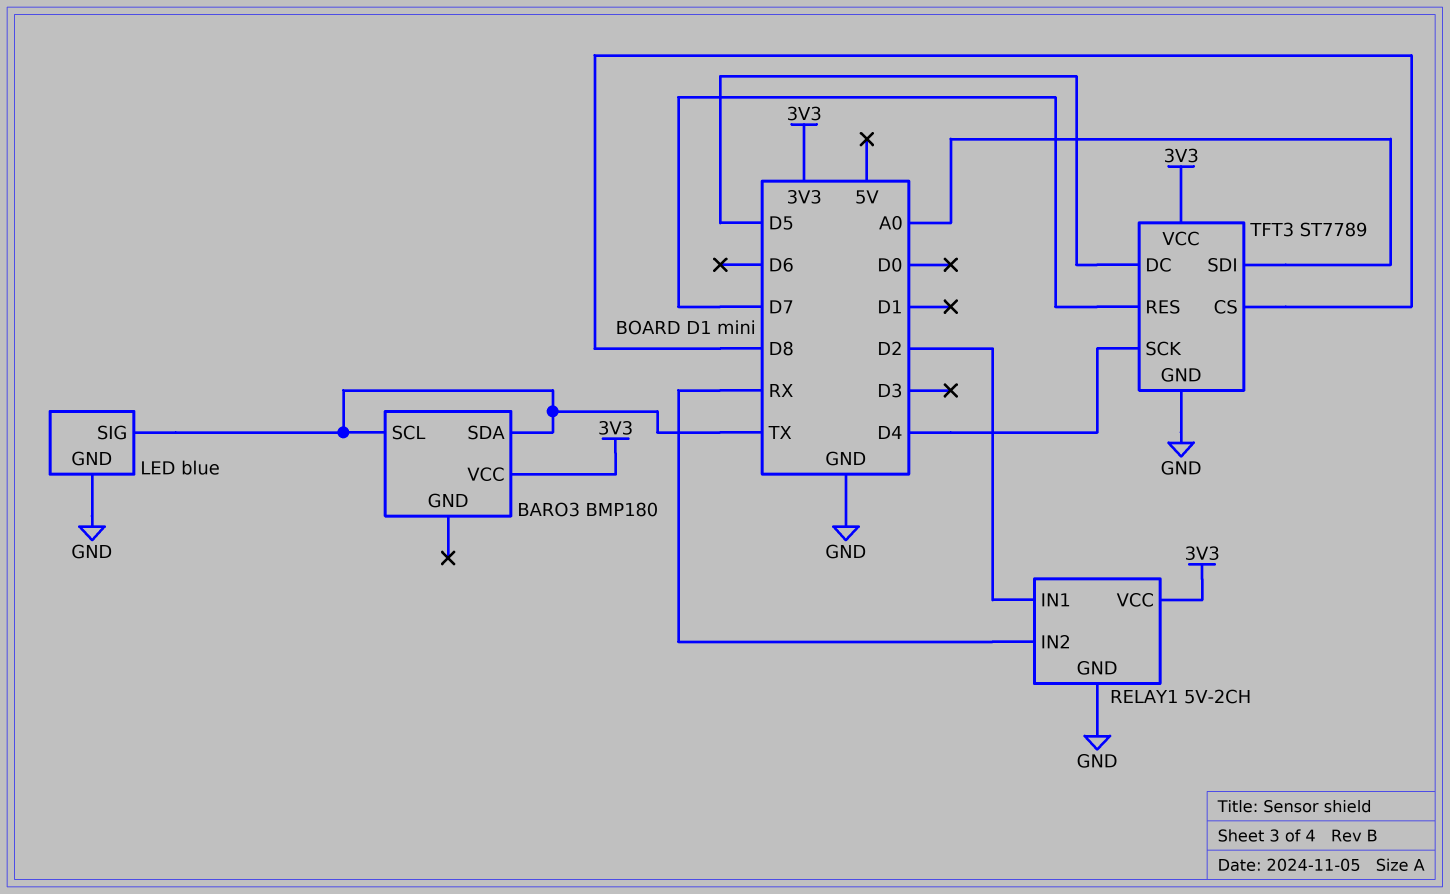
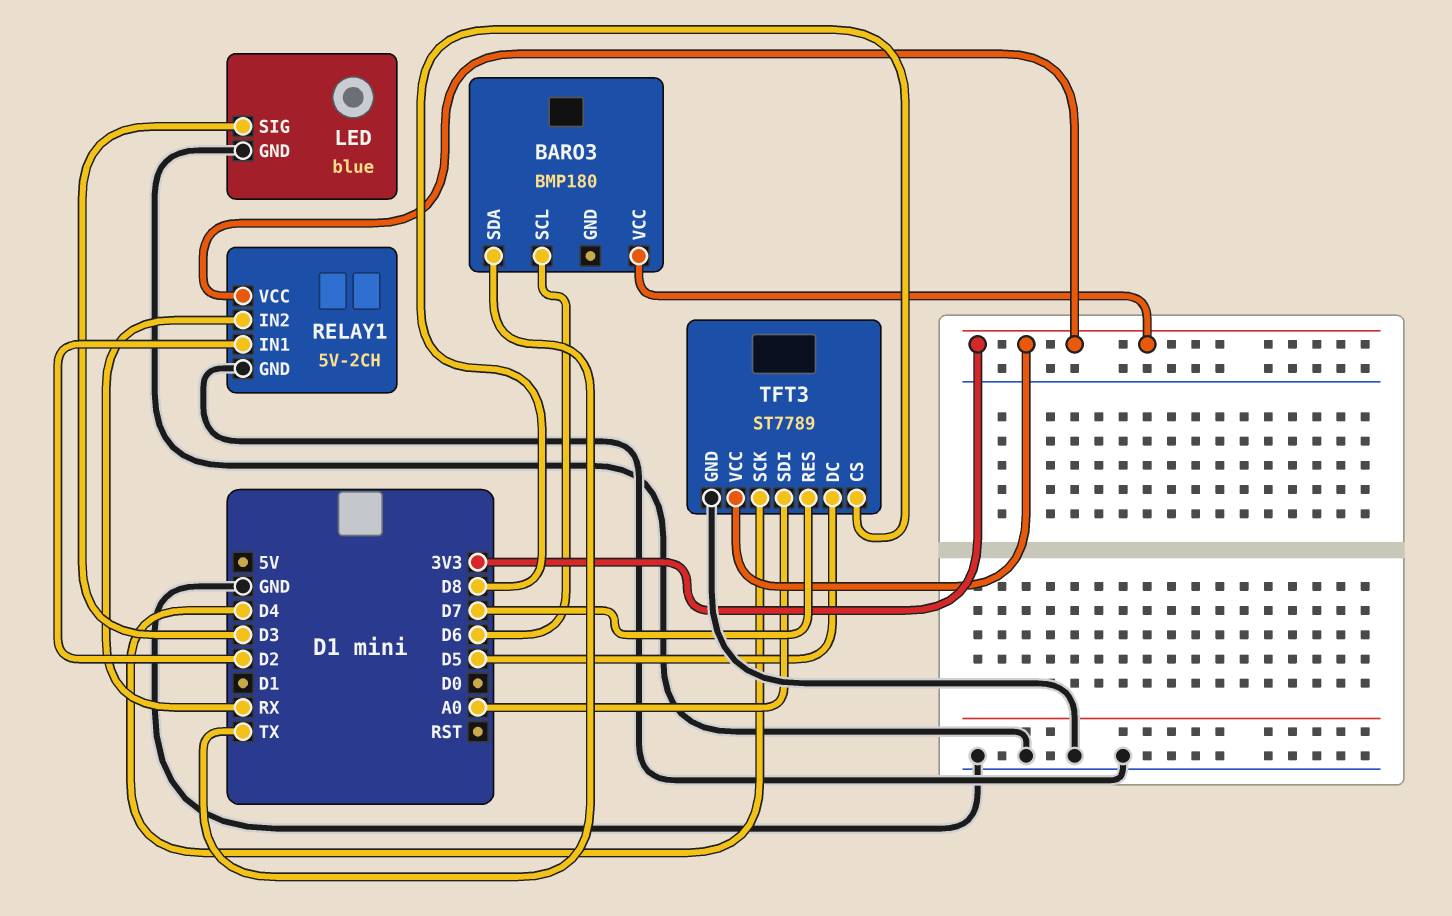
BARO3 pin SCL: TX -> D6
LED pin SIG: TX -> D3

